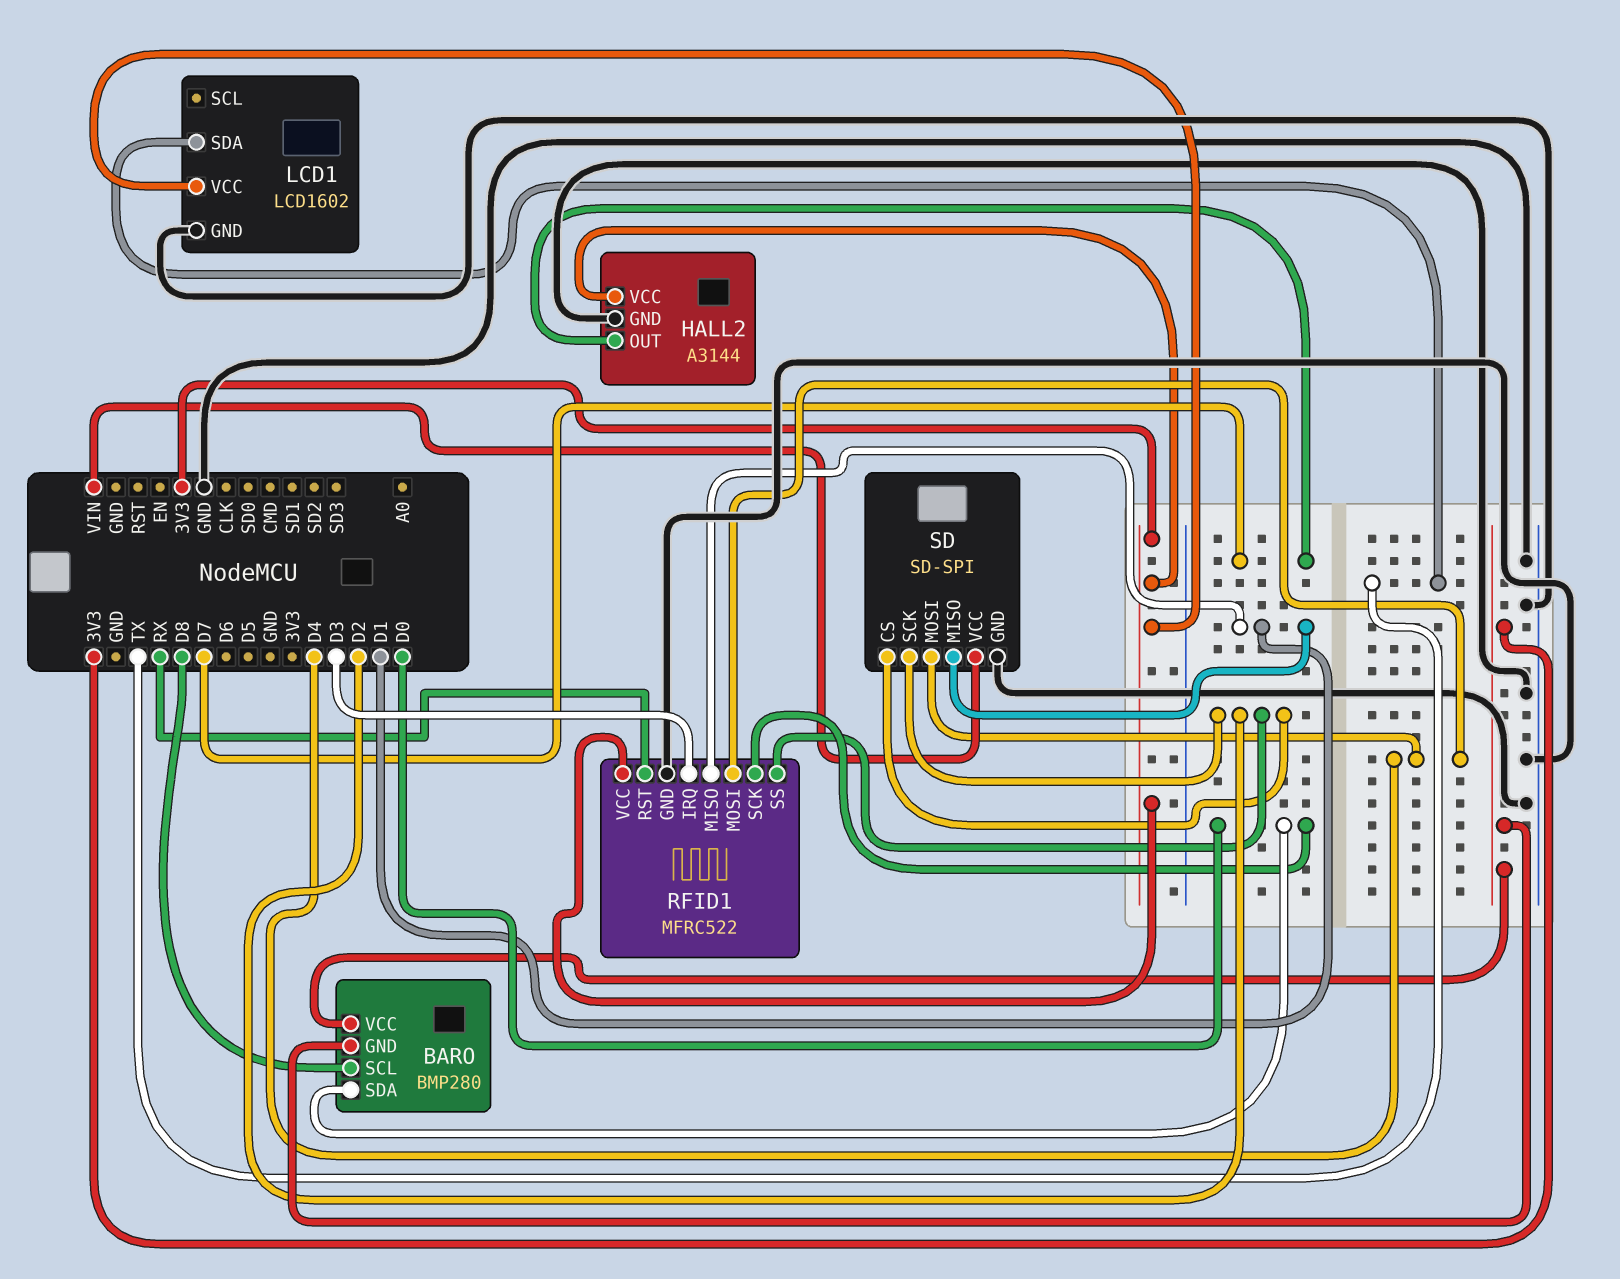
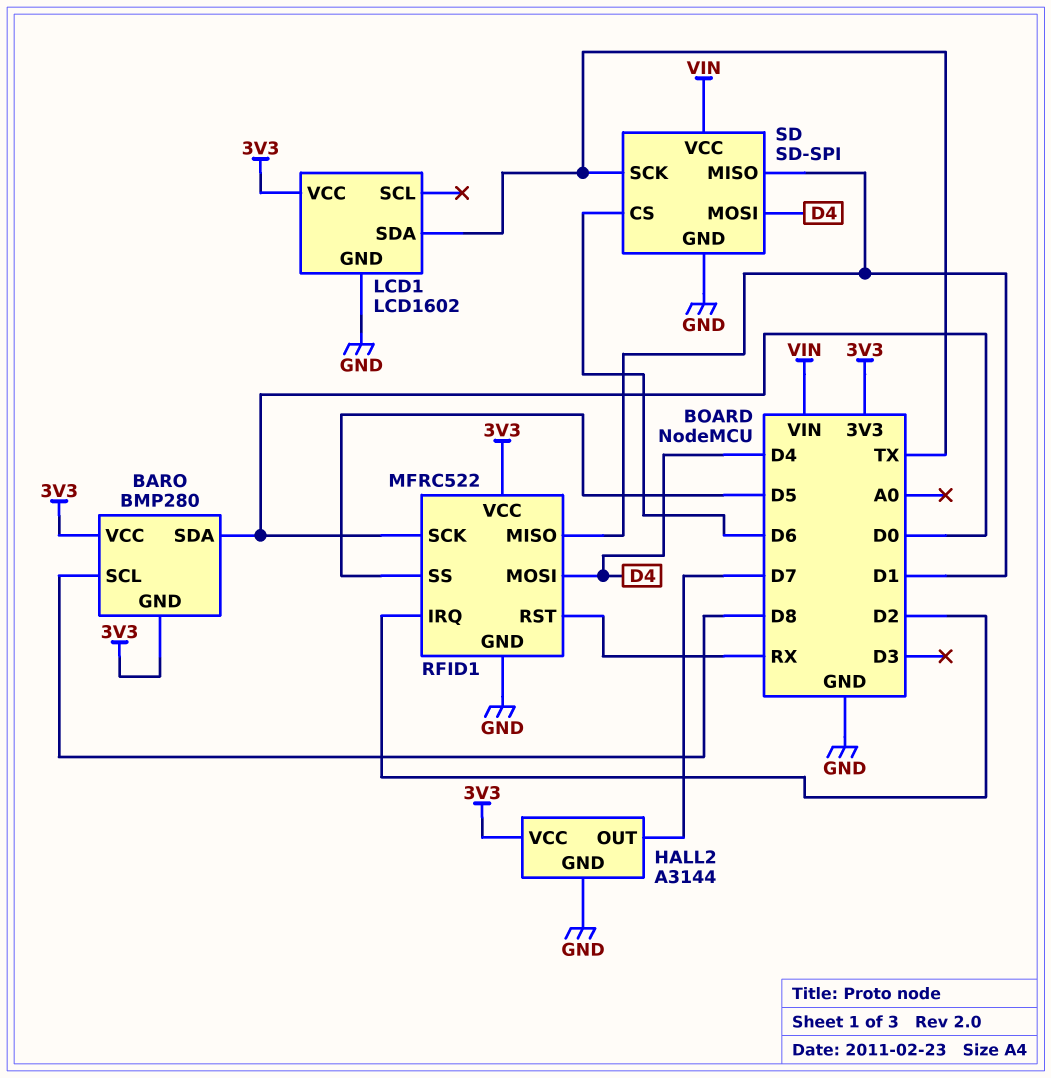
RFID1 pin IRQ: D3 -> D2
RFID1 pin SS: D2 -> D5
SD pin CS: D2 -> D6
SD pin SCK: D2 -> TX

